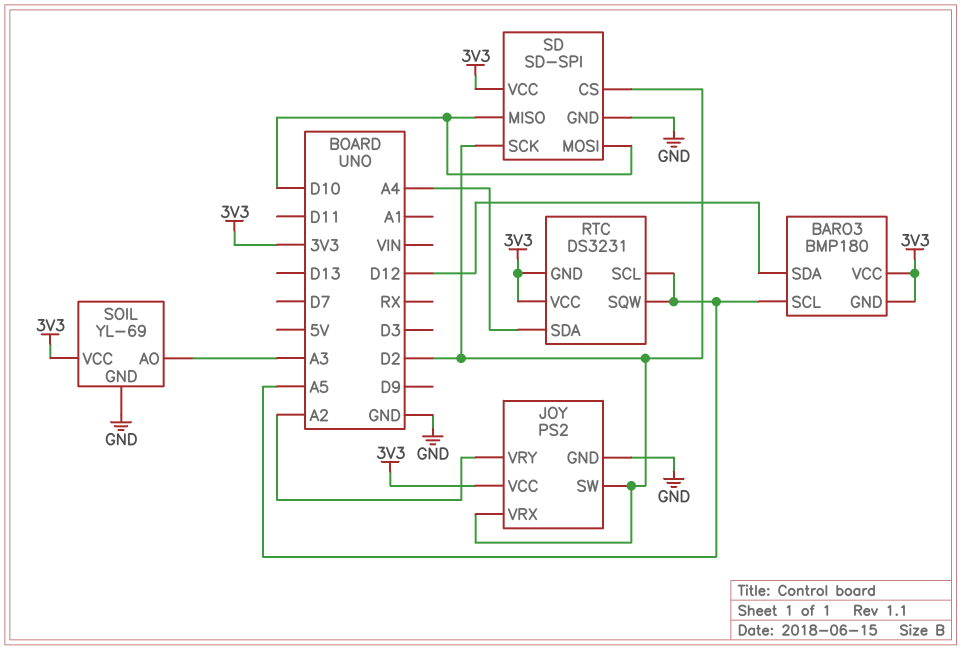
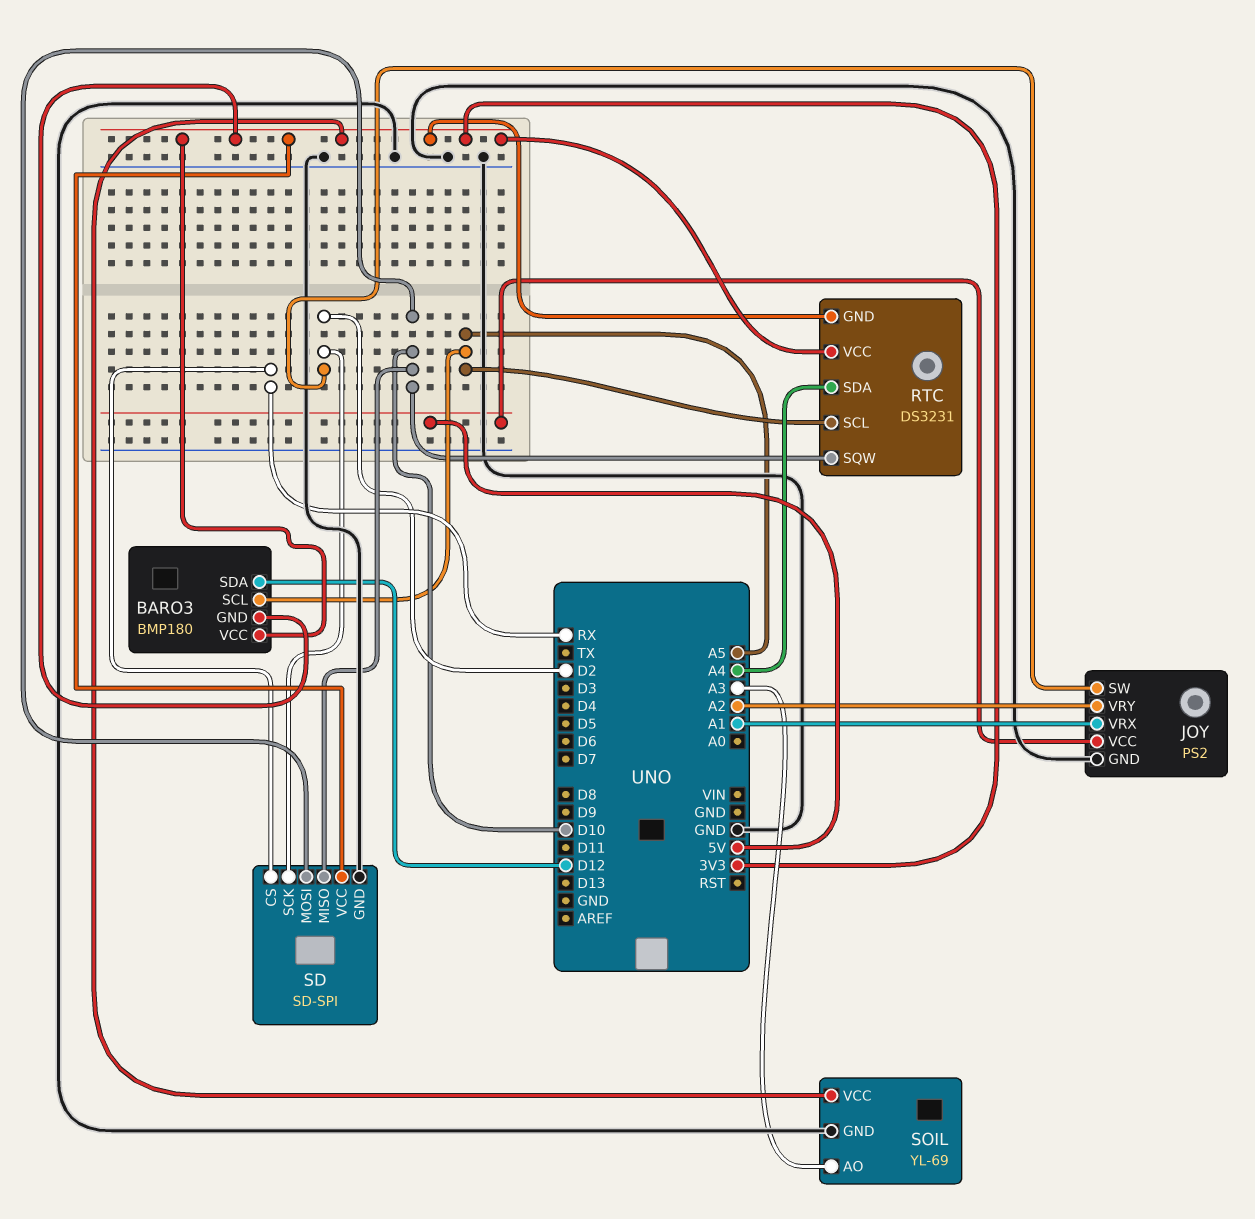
JOY pin VCC: 3V3 -> 5V
JOY pin VRX: D2 -> A1
RTC pin SQW: A5 -> D10
SD pin CS: D2 -> RX

